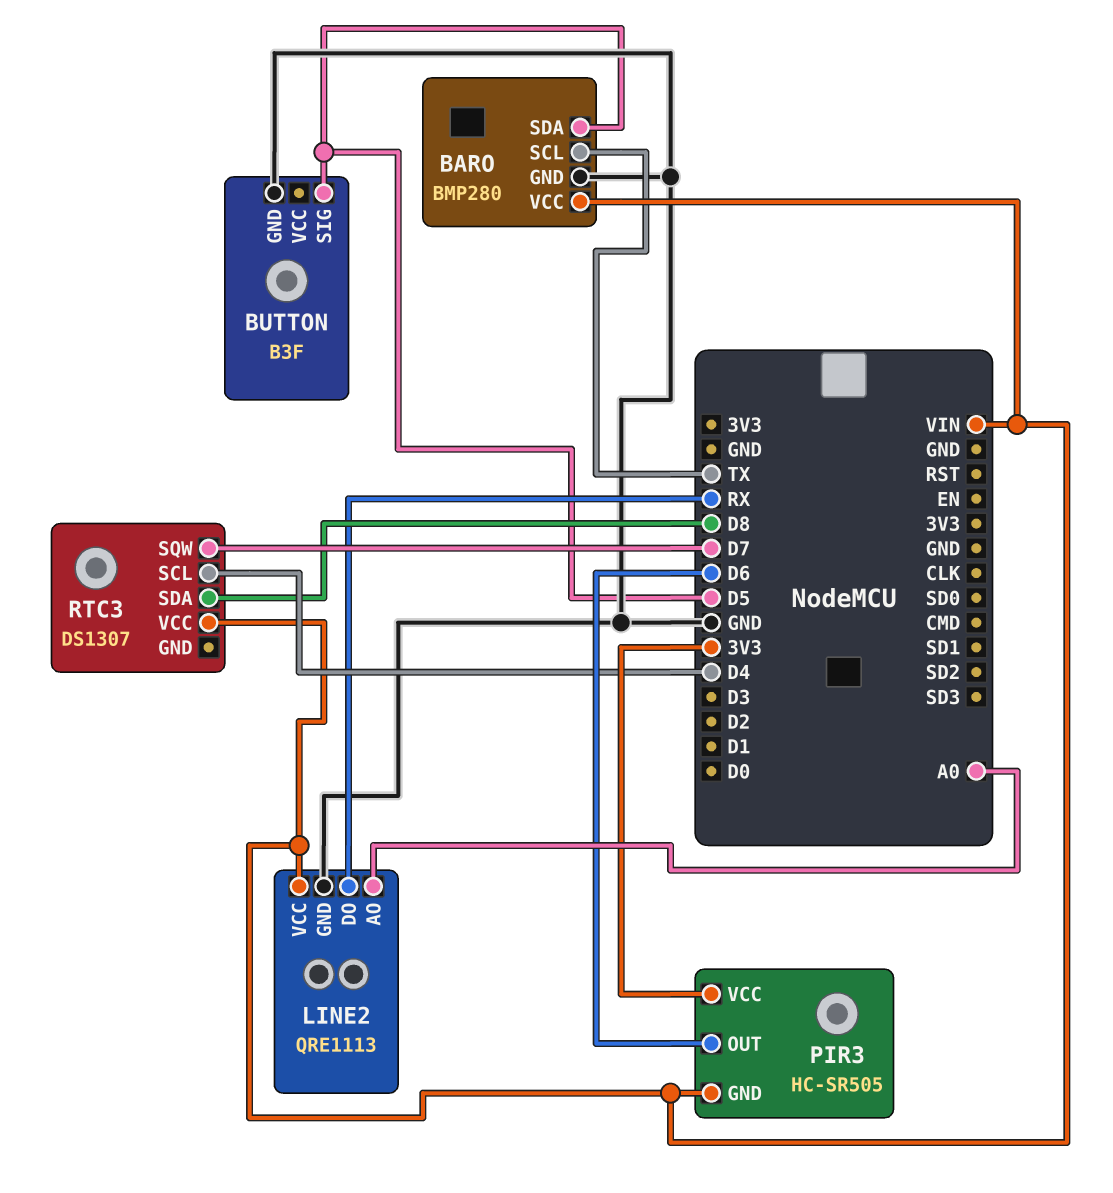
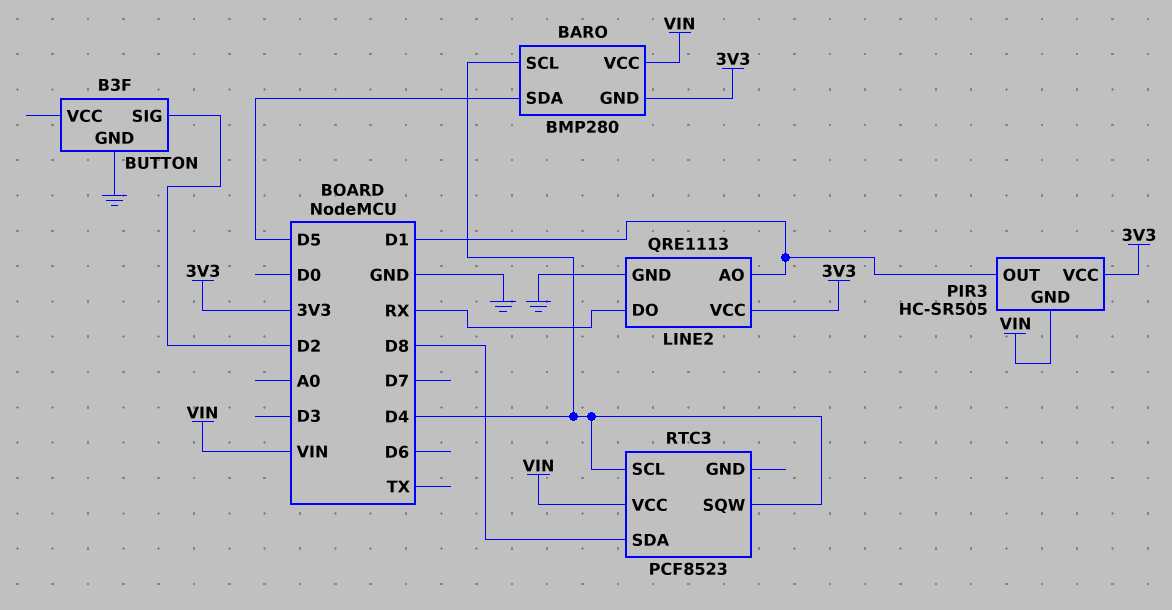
BARO pin GND: GND -> 3V3
BARO pin SCL: TX -> D4
BUTTON pin SIG: D5 -> D2
LINE2 pin AO: A0 -> D1
LINE2 pin VCC: VIN -> 3V3
PIR3 pin OUT: D6 -> D1
RTC3: DS1307 -> PCF8523
RTC3 pin SQW: D7 -> D4

